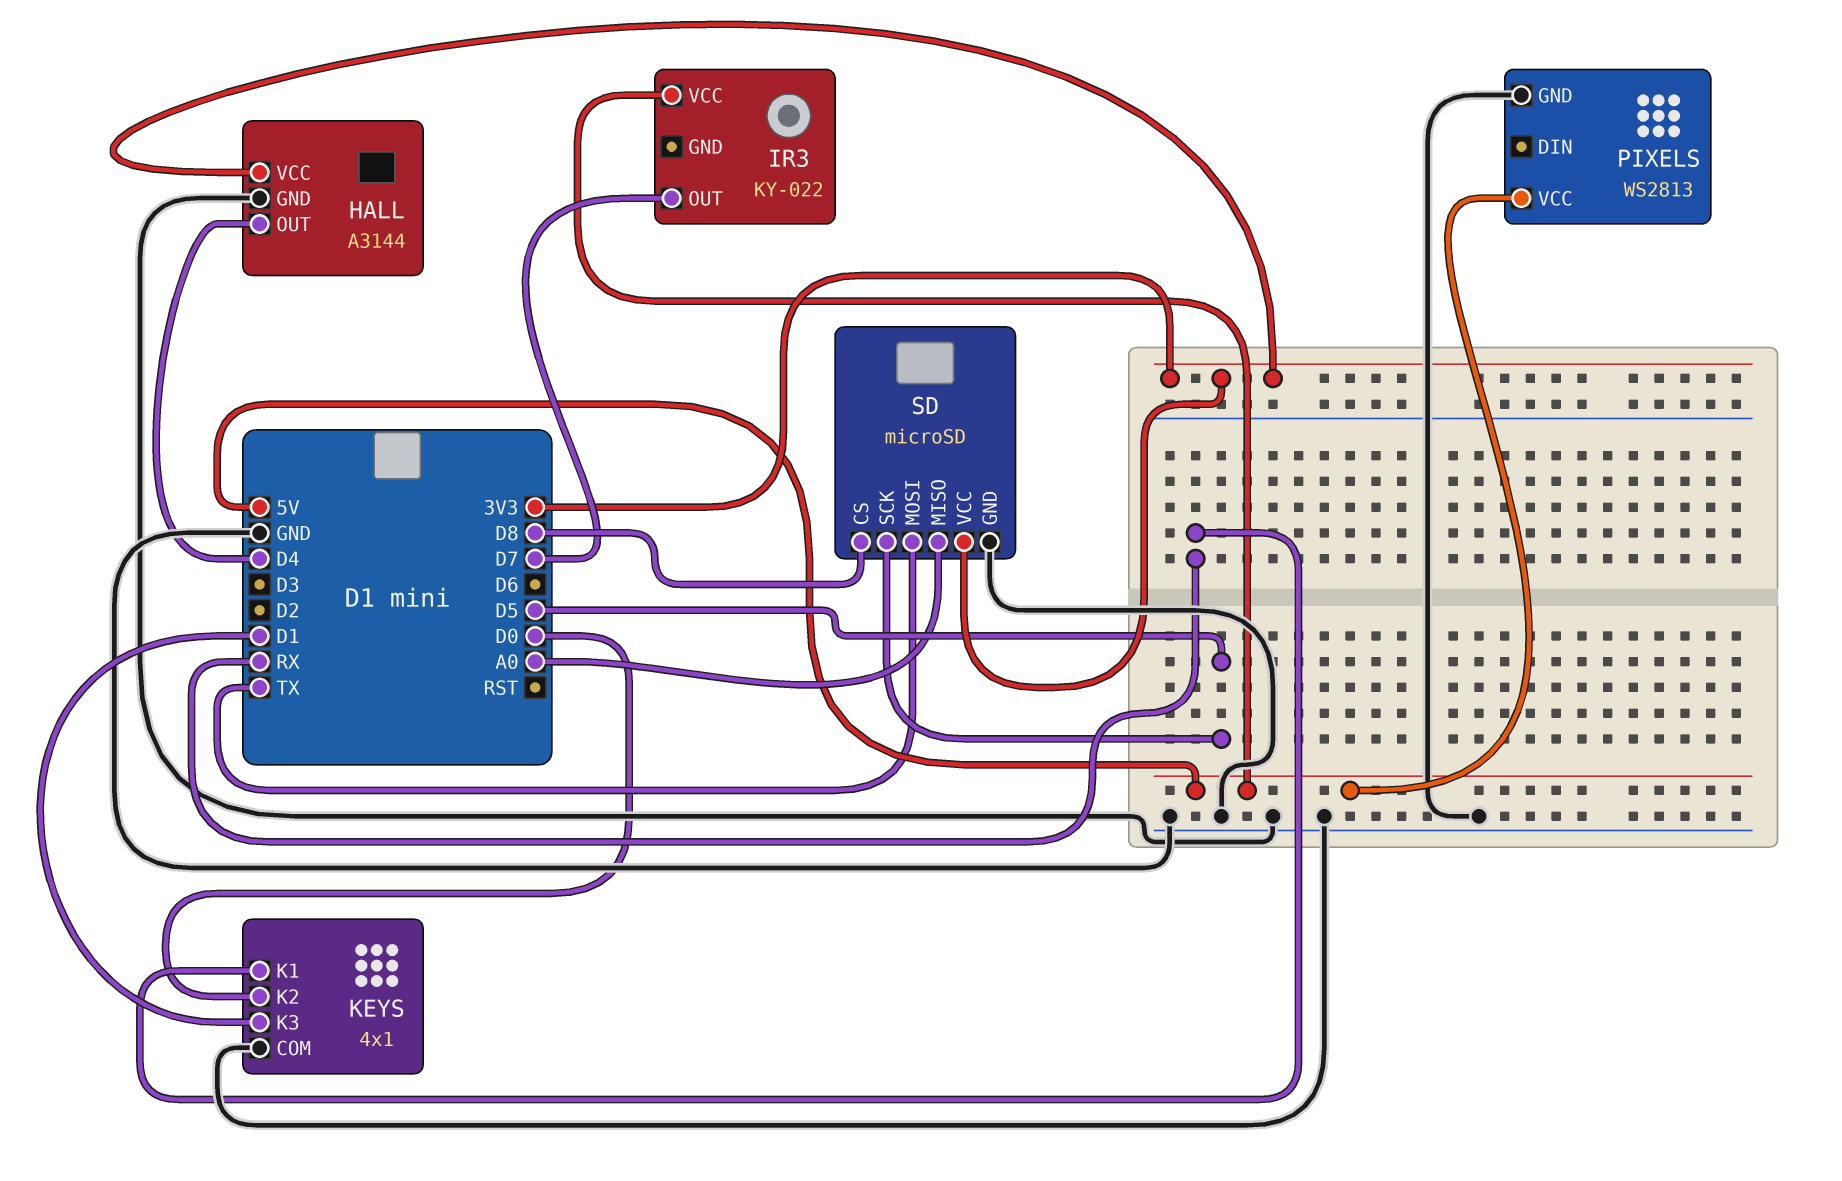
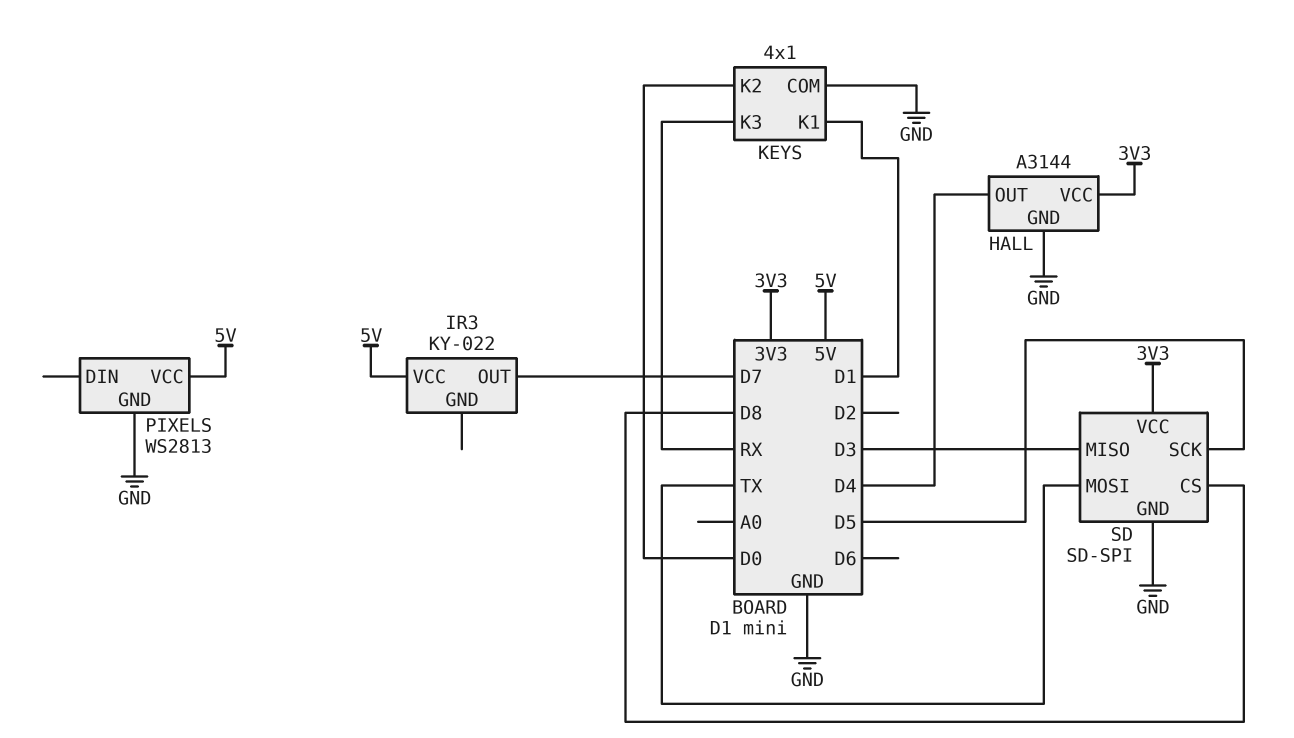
KEYS pin K1: RX -> D1
KEYS pin K3: D1 -> RX
SD: microSD -> SD-SPI
SD pin MISO: A0 -> D3

